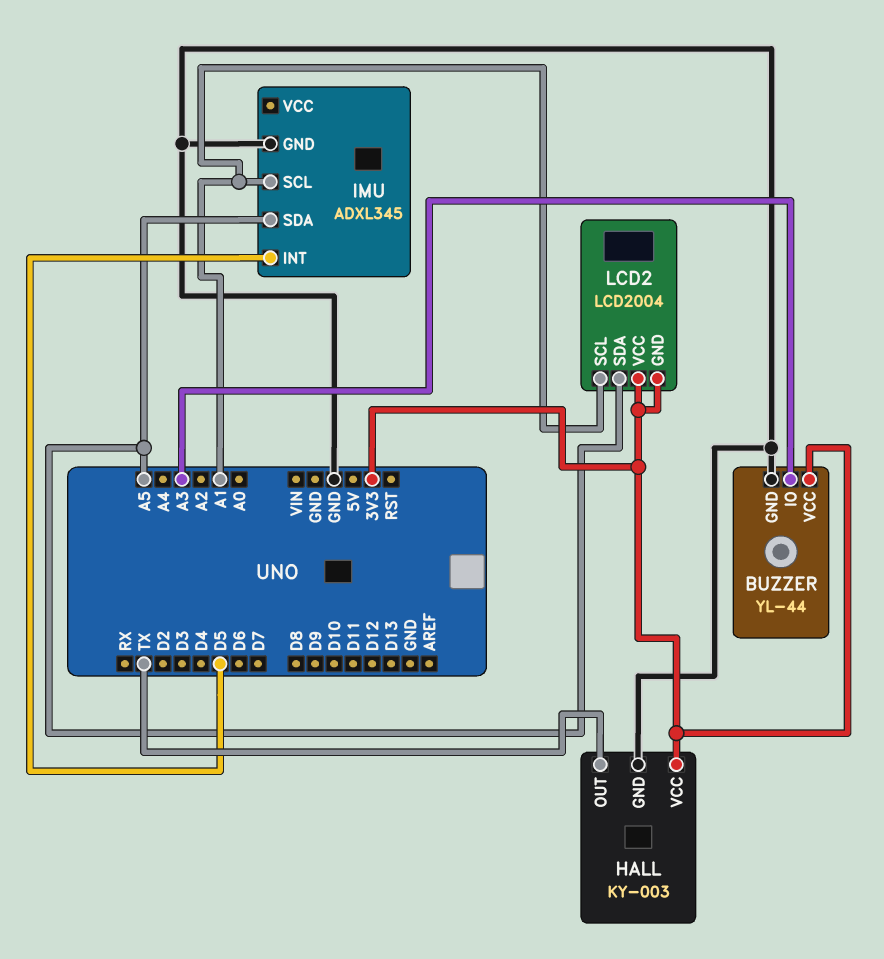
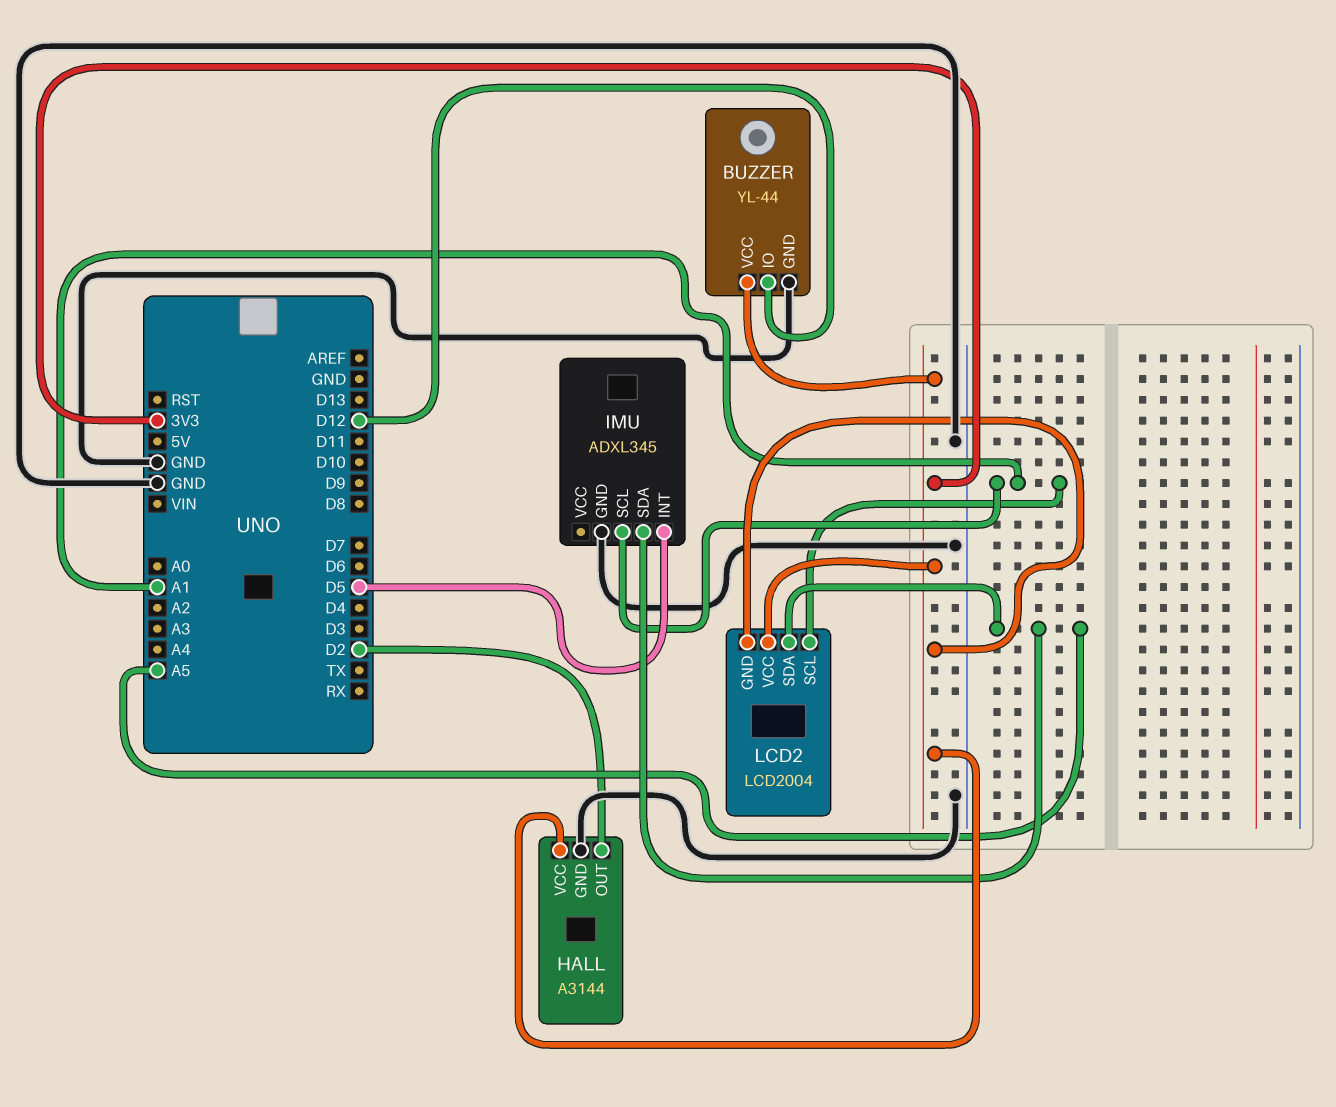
BUZZER pin IO: A3 -> D12
HALL: KY-003 -> A3144
HALL pin OUT: TX -> D2

